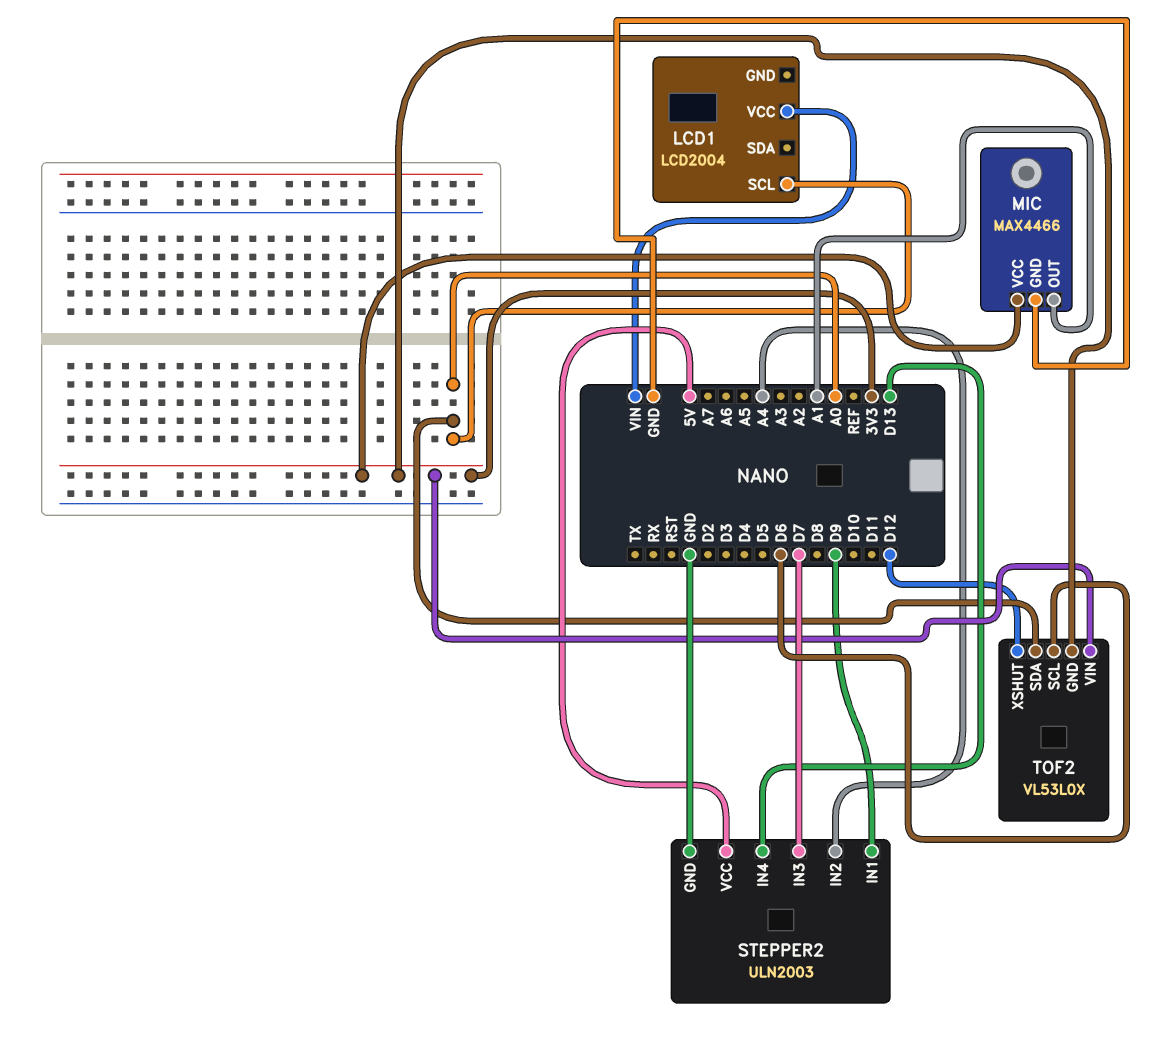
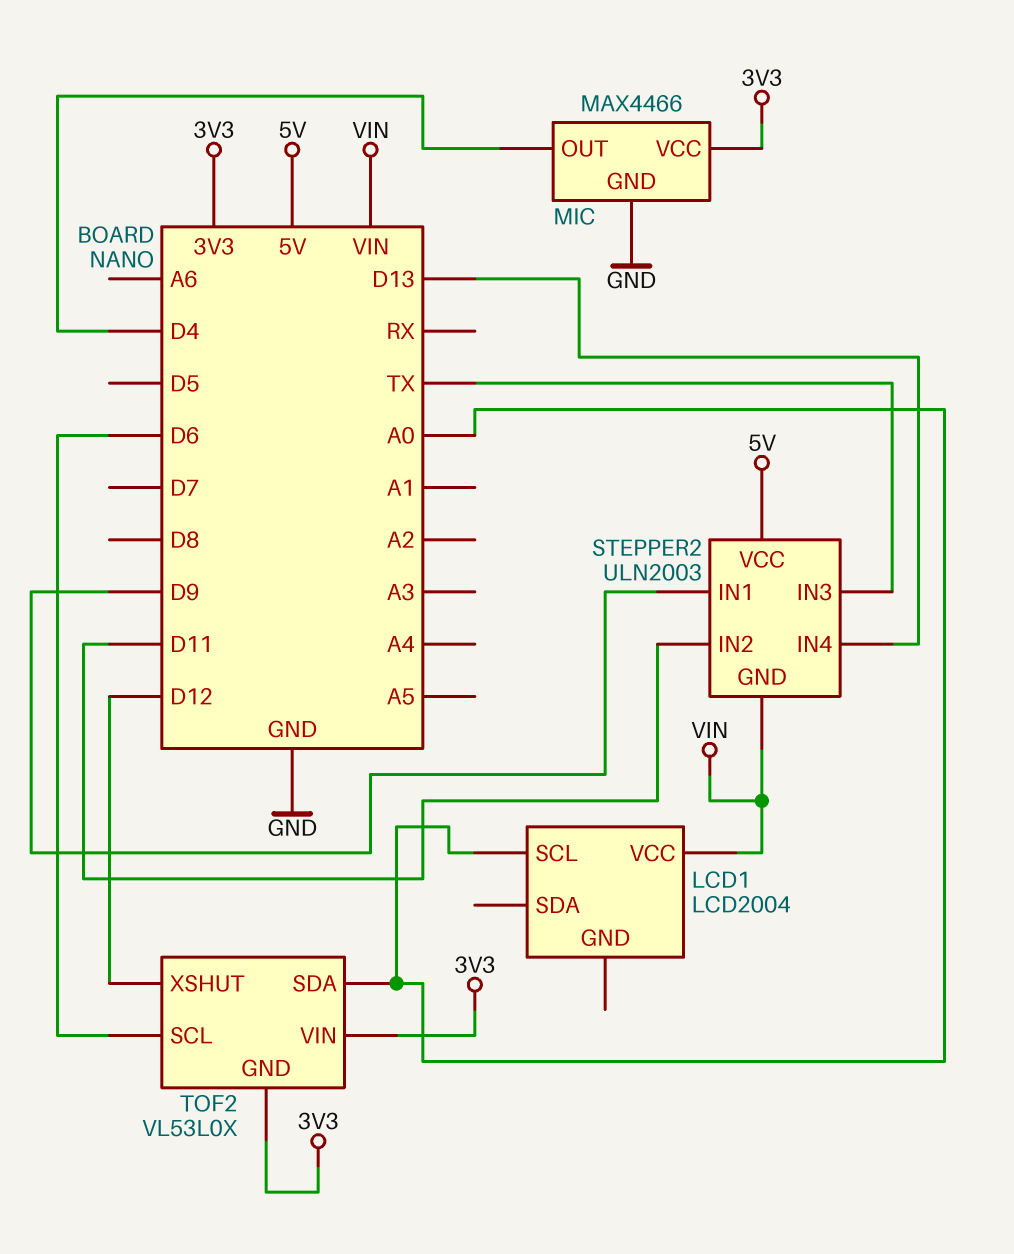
MIC pin OUT: A1 -> D4
STEPPER2 pin GND: GND -> VIN
STEPPER2 pin IN2: A4 -> D11
STEPPER2 pin IN3: D7 -> TX

